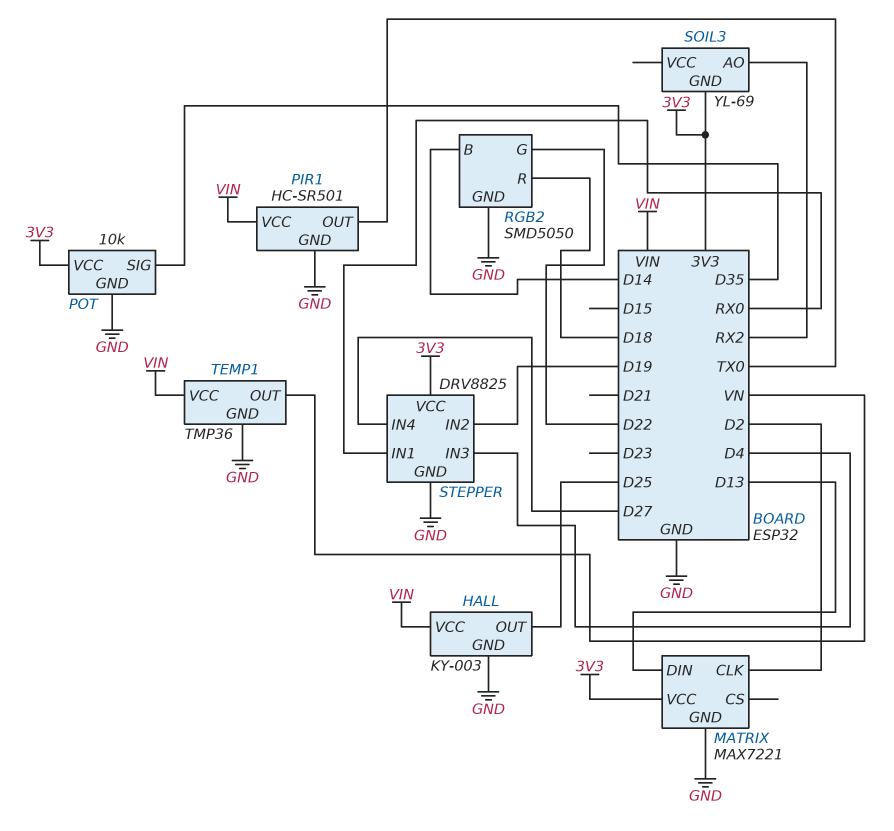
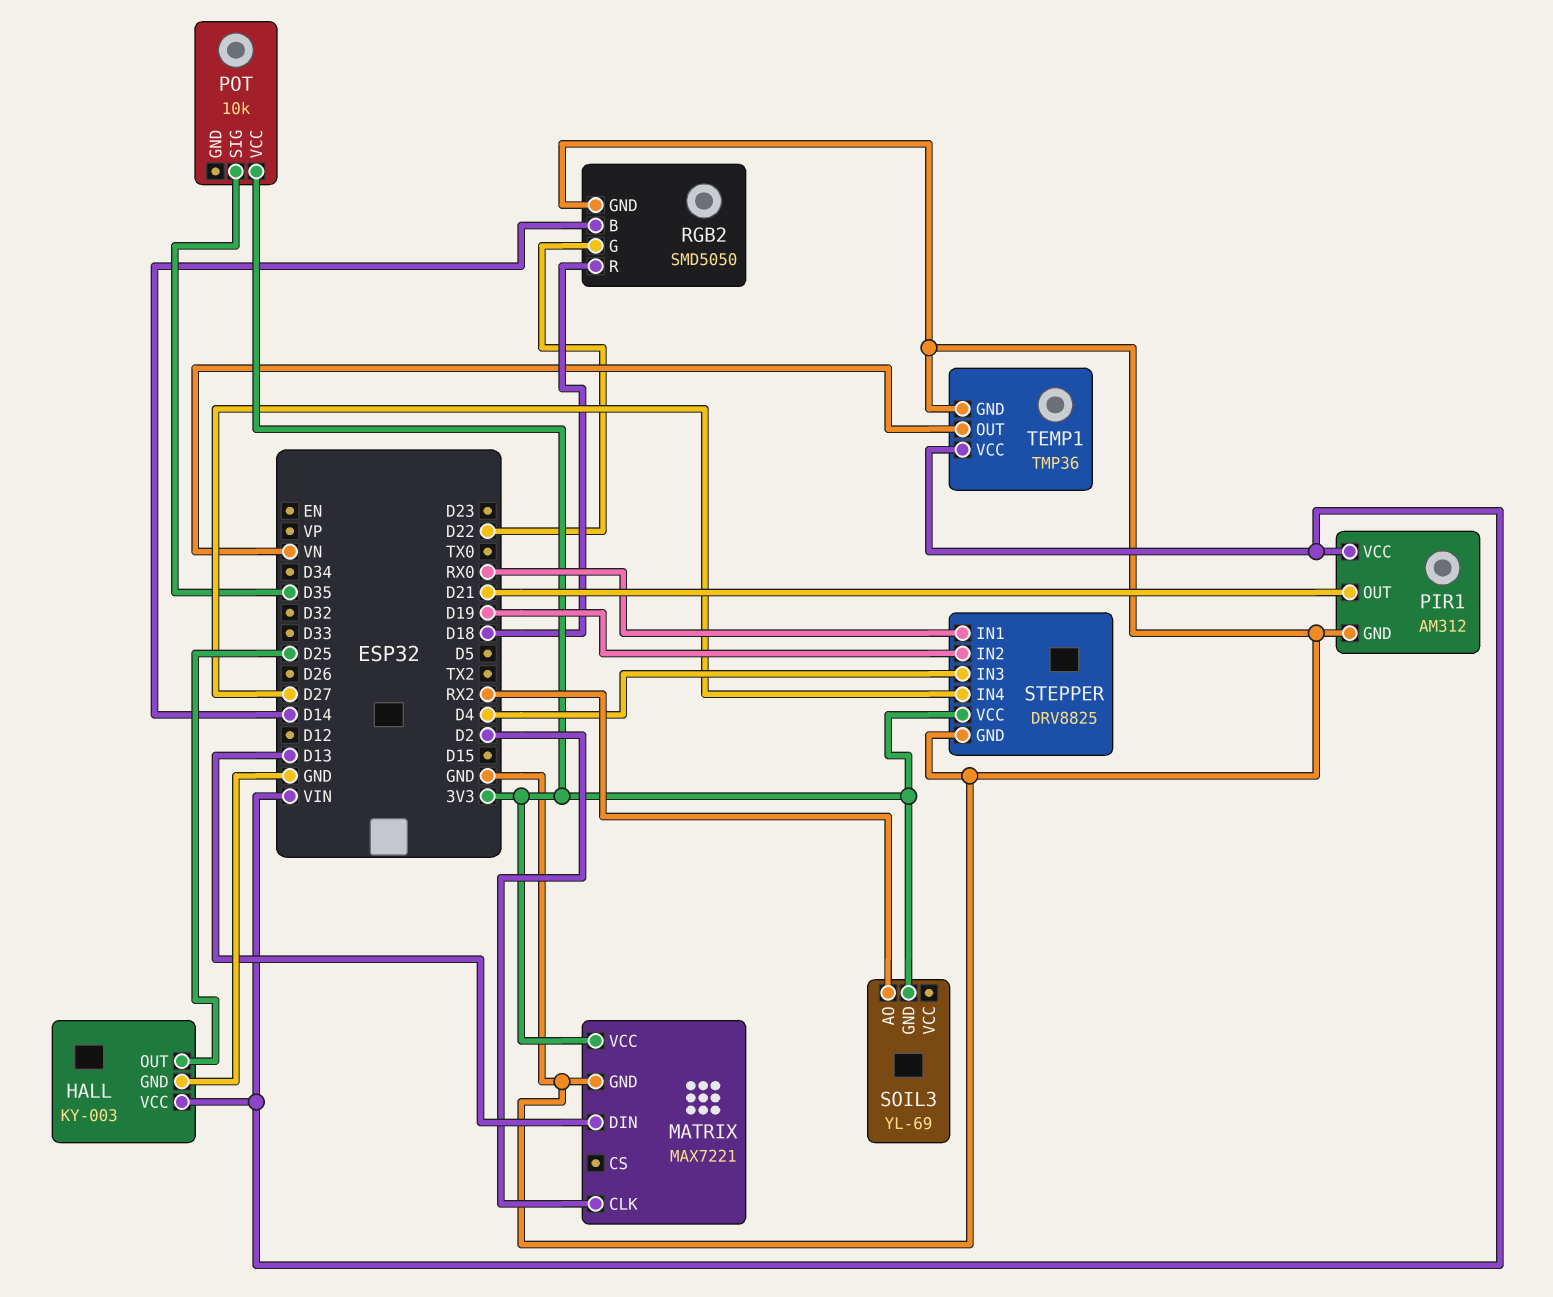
PIR1: HC-SR501 -> AM312
PIR1 pin OUT: TX0 -> D21
POT pin GND: GND -> none

